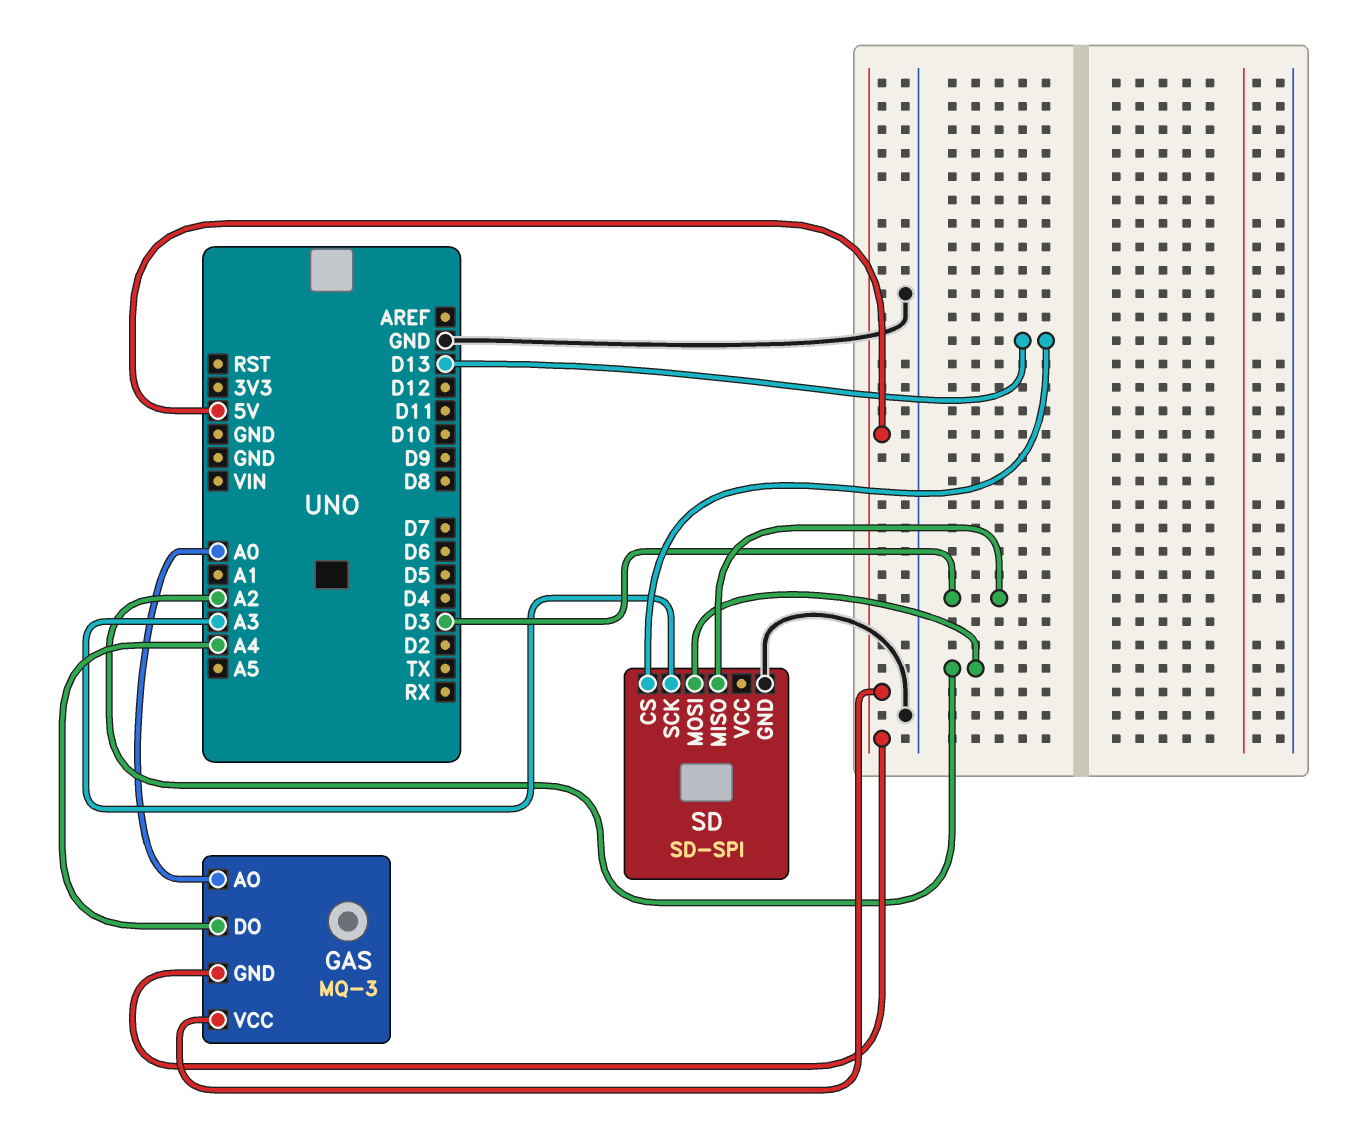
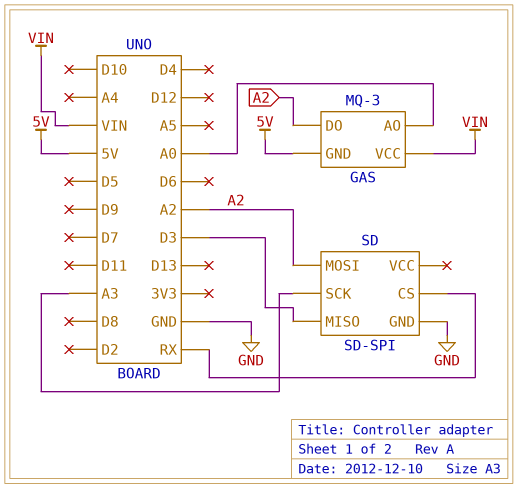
GAS pin DO: A4 -> A2
GAS pin VCC: 5V -> VIN
SD pin CS: D13 -> RX

